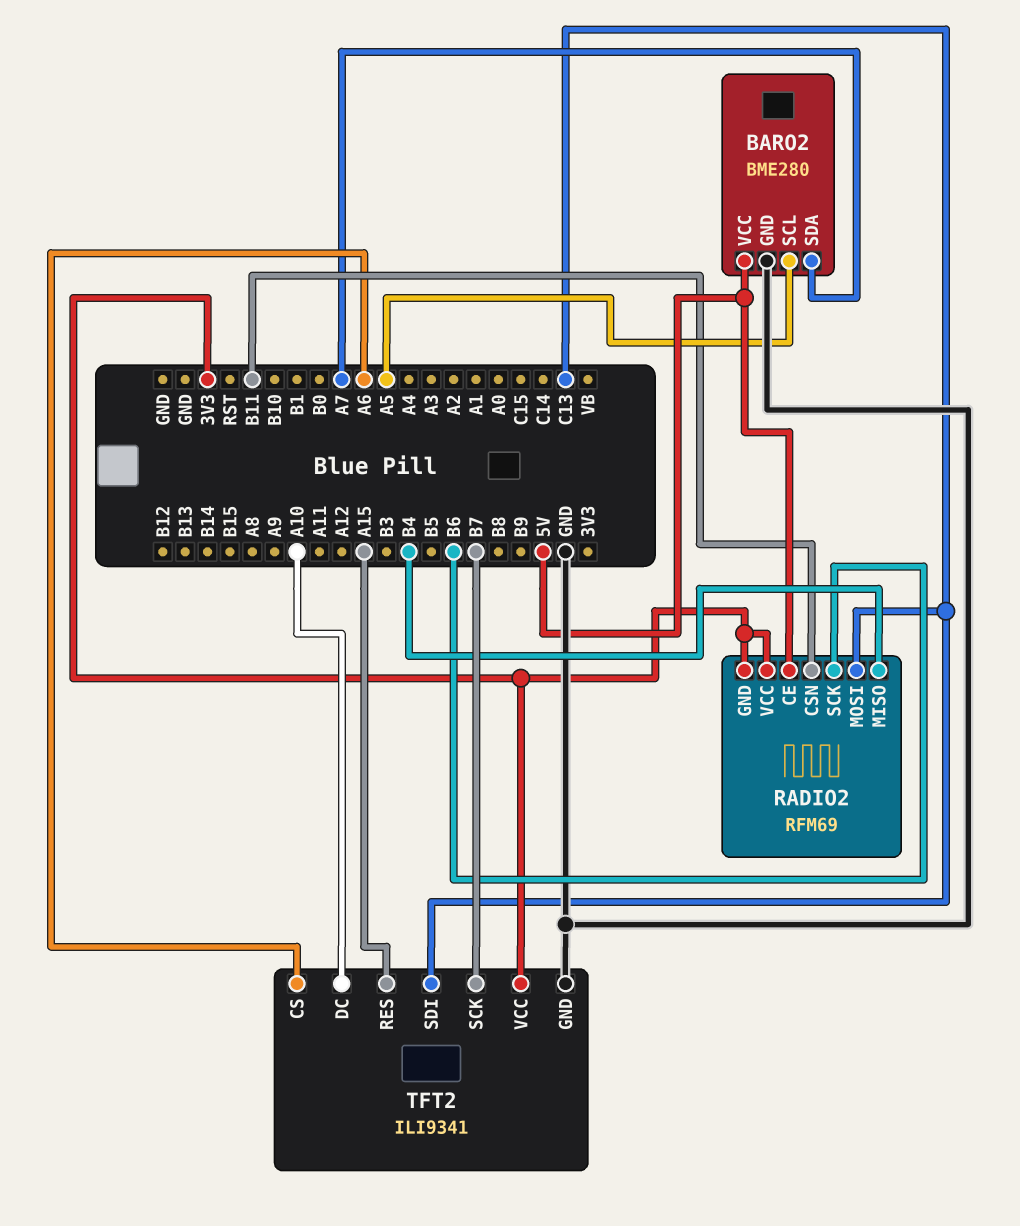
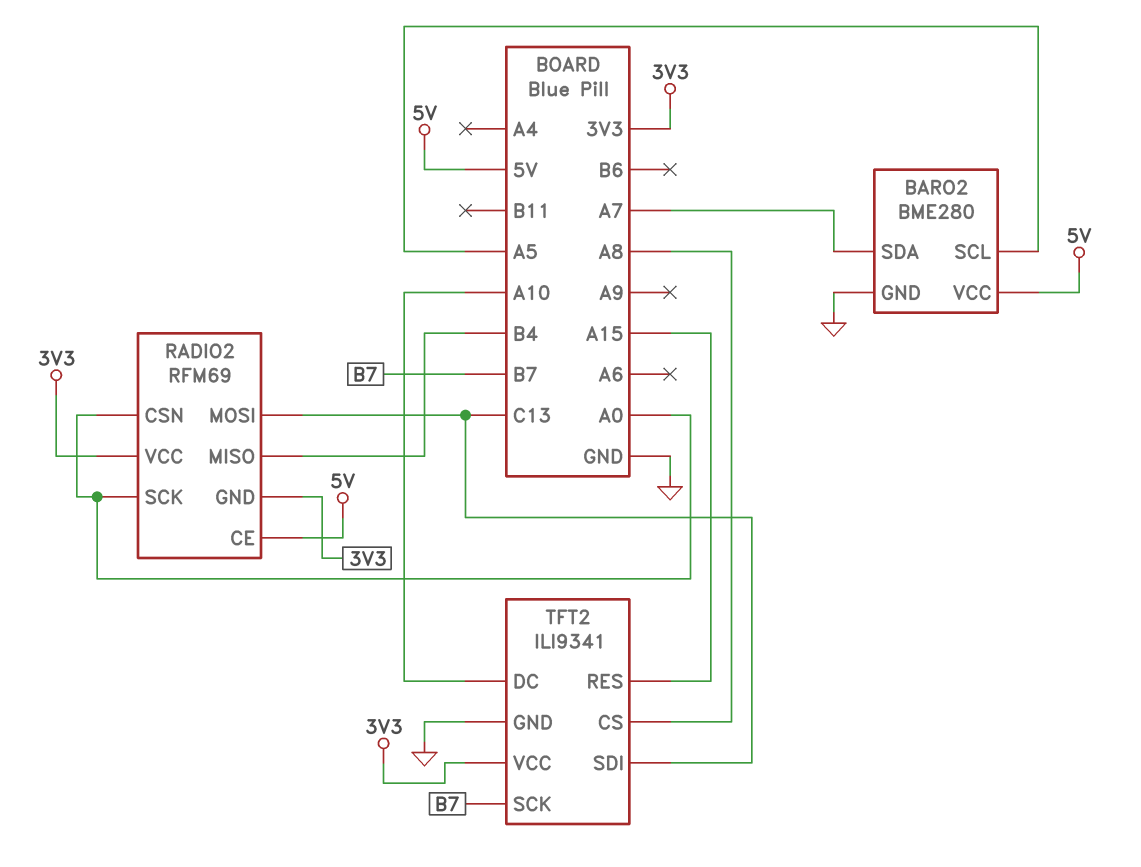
RADIO2 pin CSN: B11 -> A0
RADIO2 pin SCK: B6 -> A0
TFT2 pin CS: A6 -> A8

